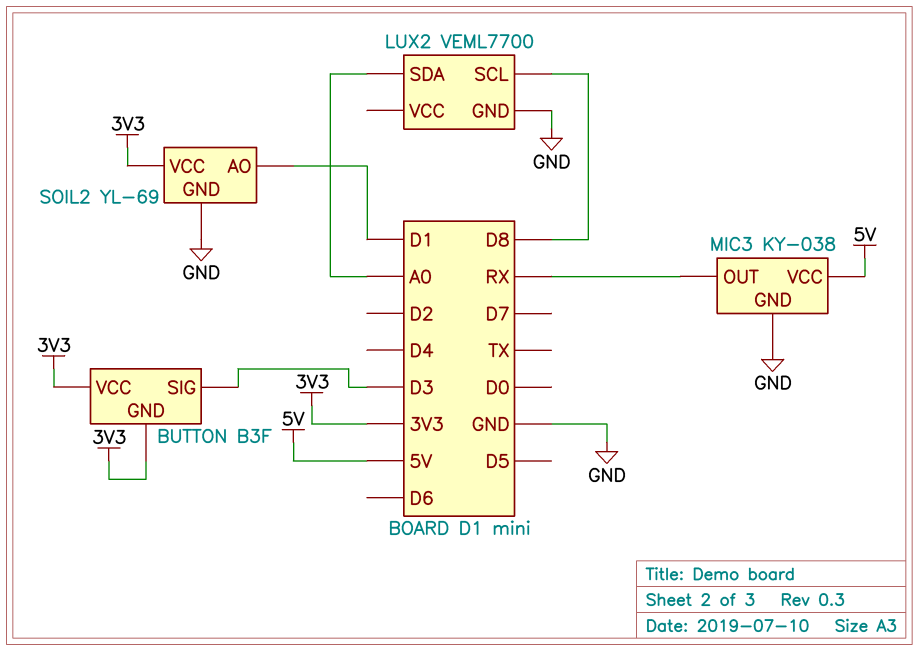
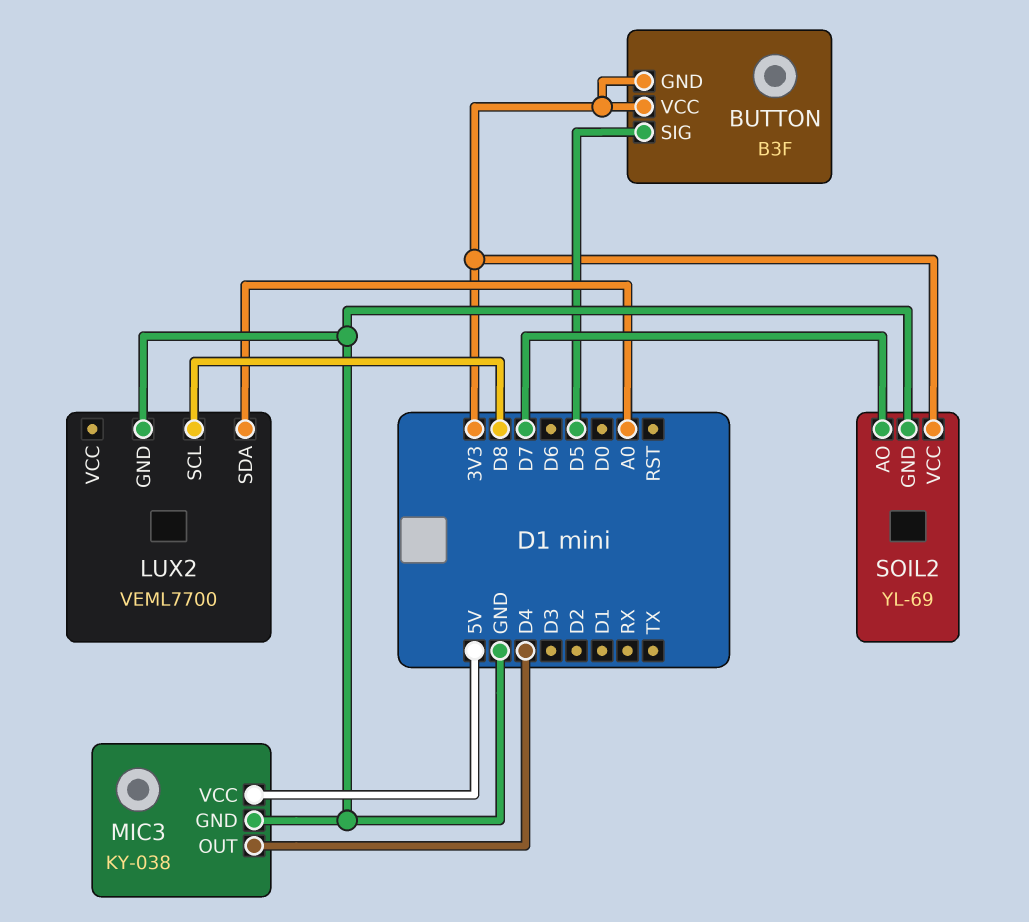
BUTTON pin SIG: D3 -> D5
MIC3 pin OUT: RX -> D4
SOIL2 pin AO: D1 -> D7

